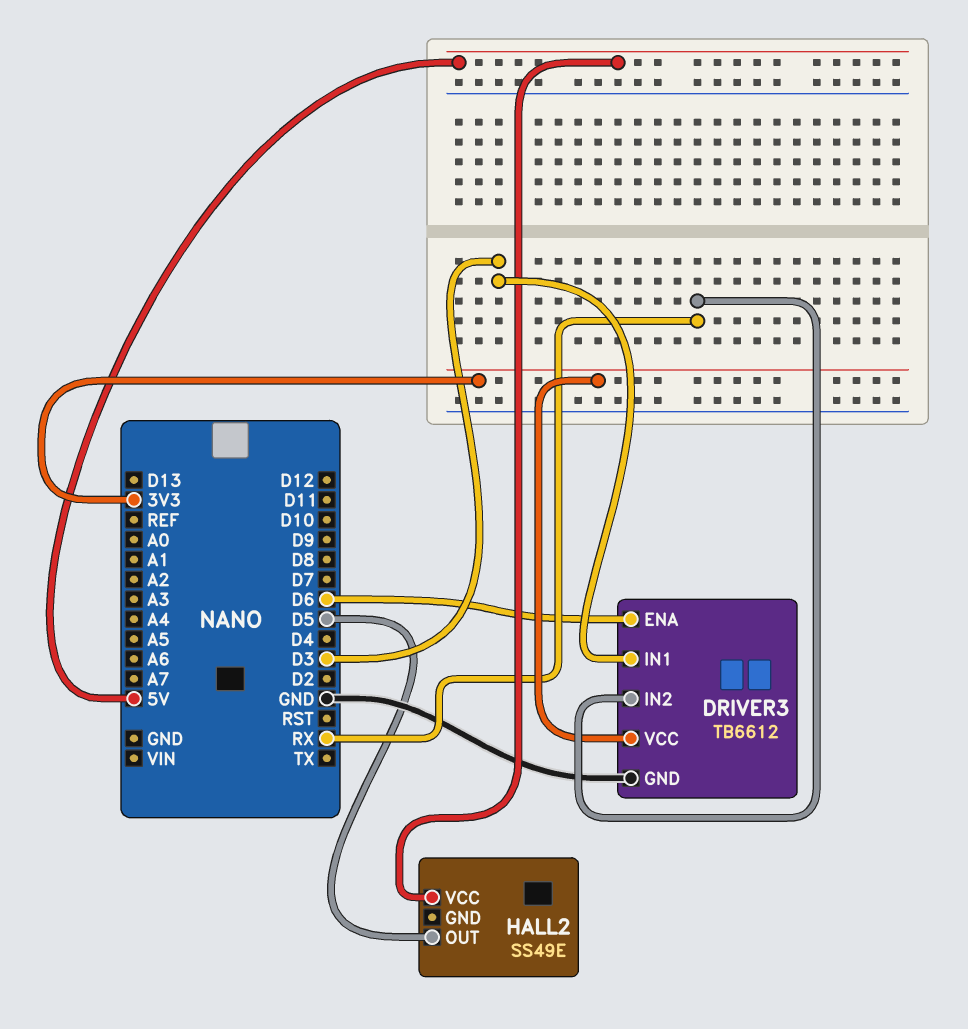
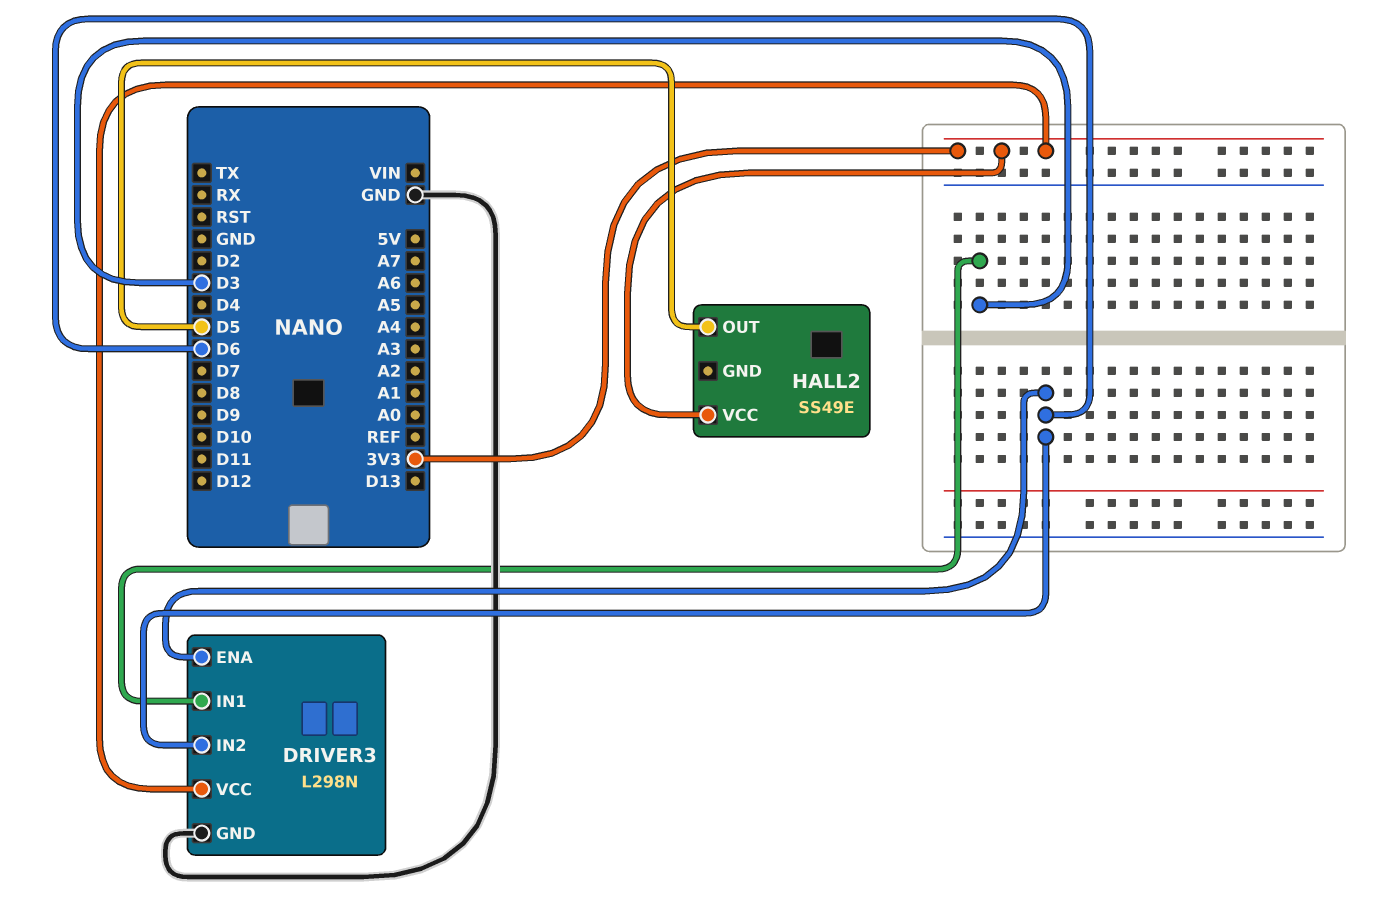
DRIVER3: TB6612 -> L298N
DRIVER3 pin IN2: RX -> D6
HALL2 pin VCC: 5V -> 3V3

